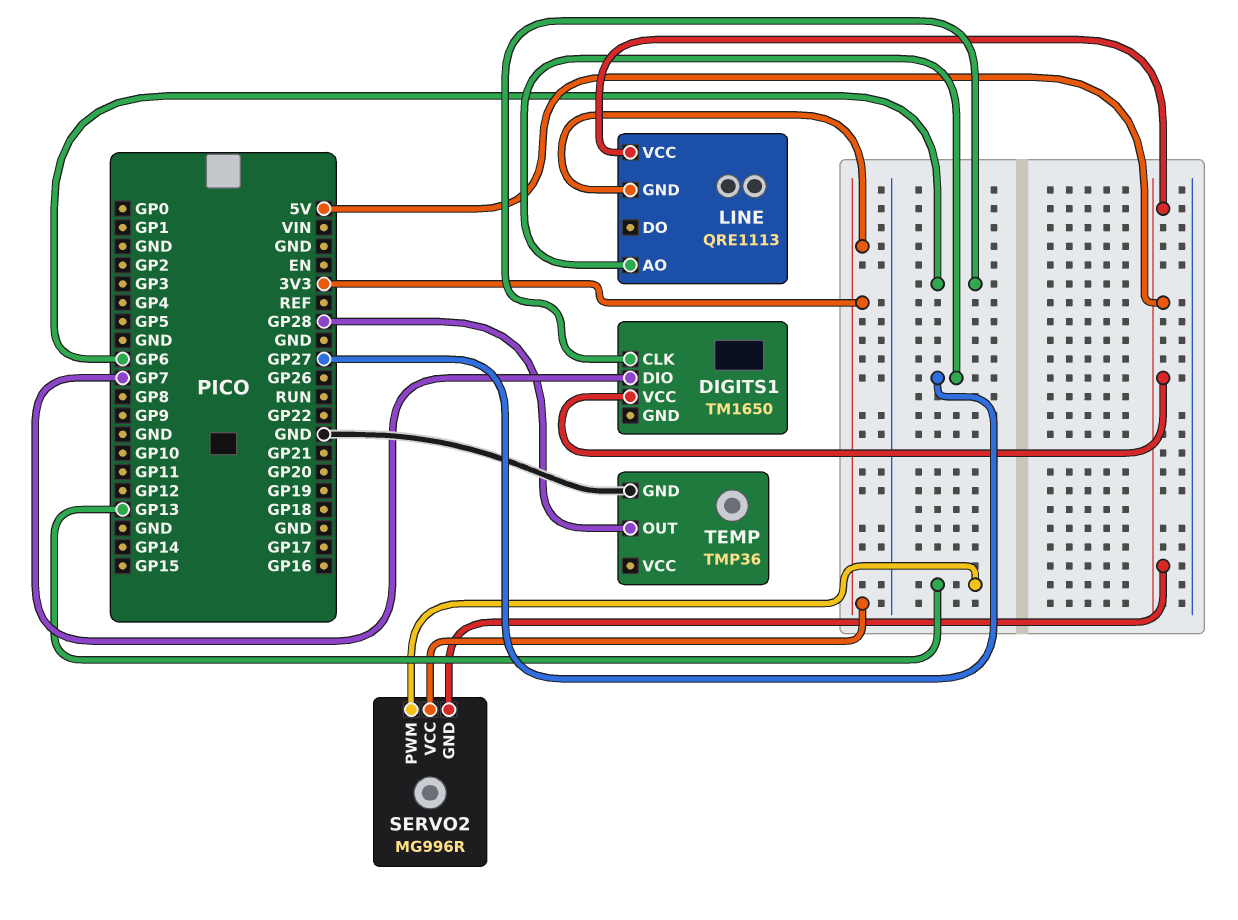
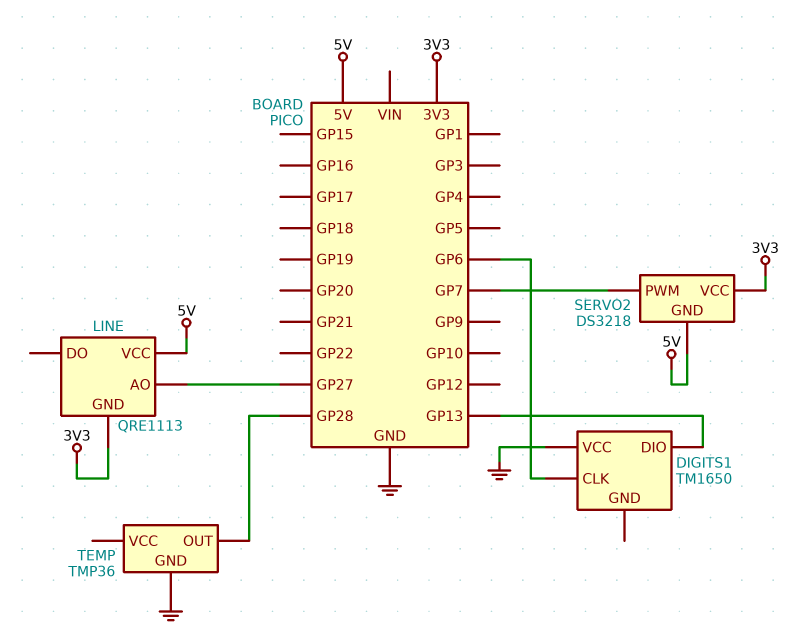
DIGITS1 pin DIO: GP7 -> GP13
DIGITS1 pin VCC: 5V -> GND
SERVO2: MG996R -> DS3218
SERVO2 pin PWM: GP13 -> GP7

